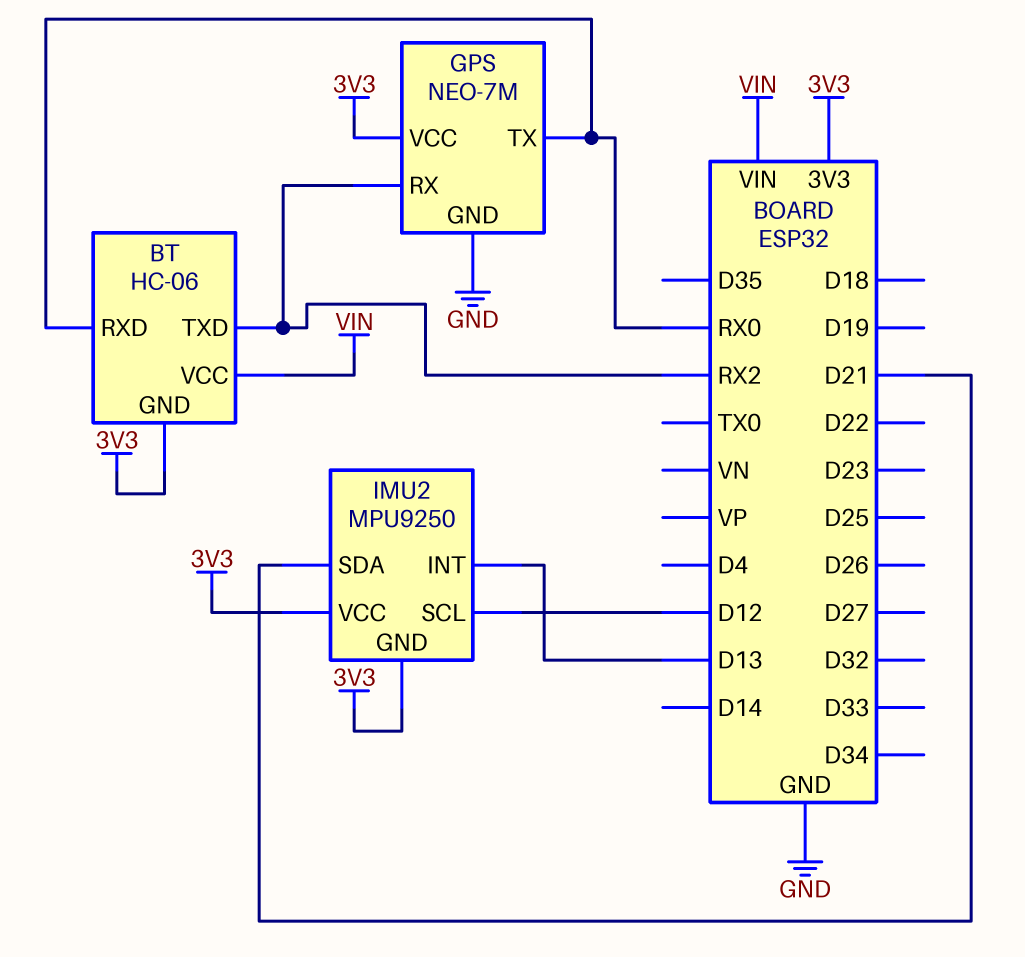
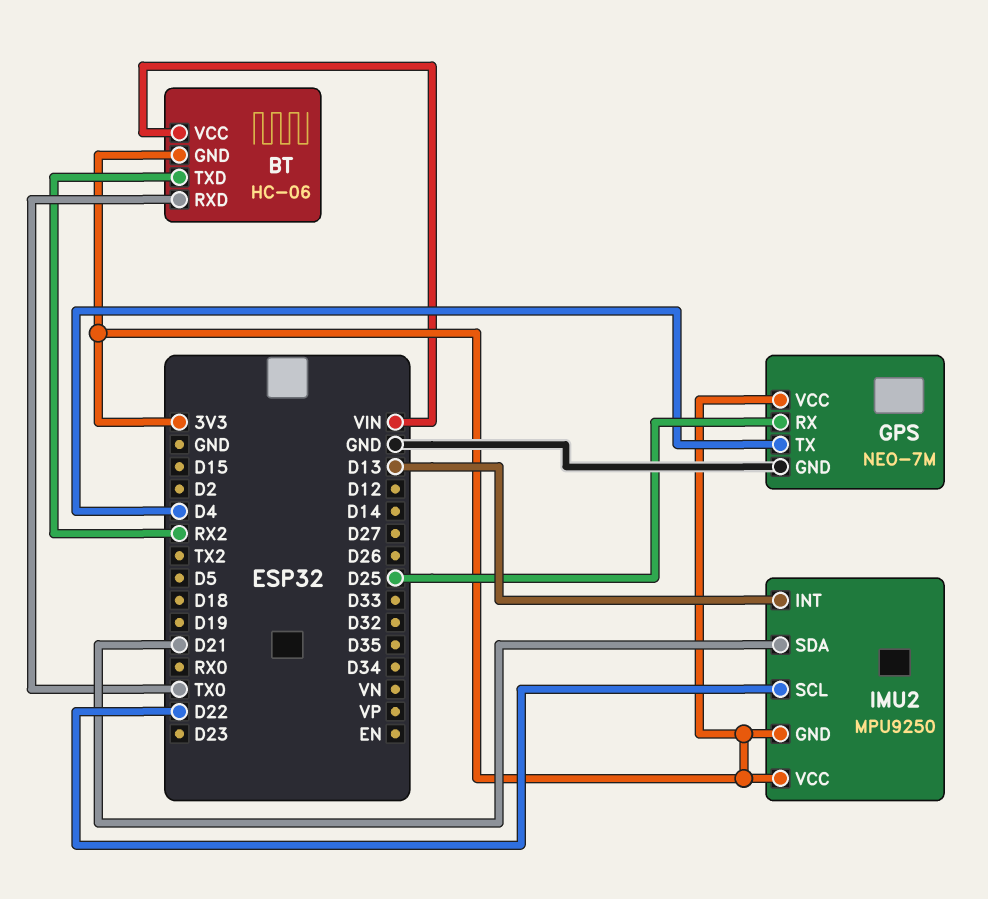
BT pin RXD: RX0 -> TX0
GPS pin RX: RX2 -> D25
GPS pin TX: RX0 -> D4
IMU2 pin SCL: D12 -> D22

